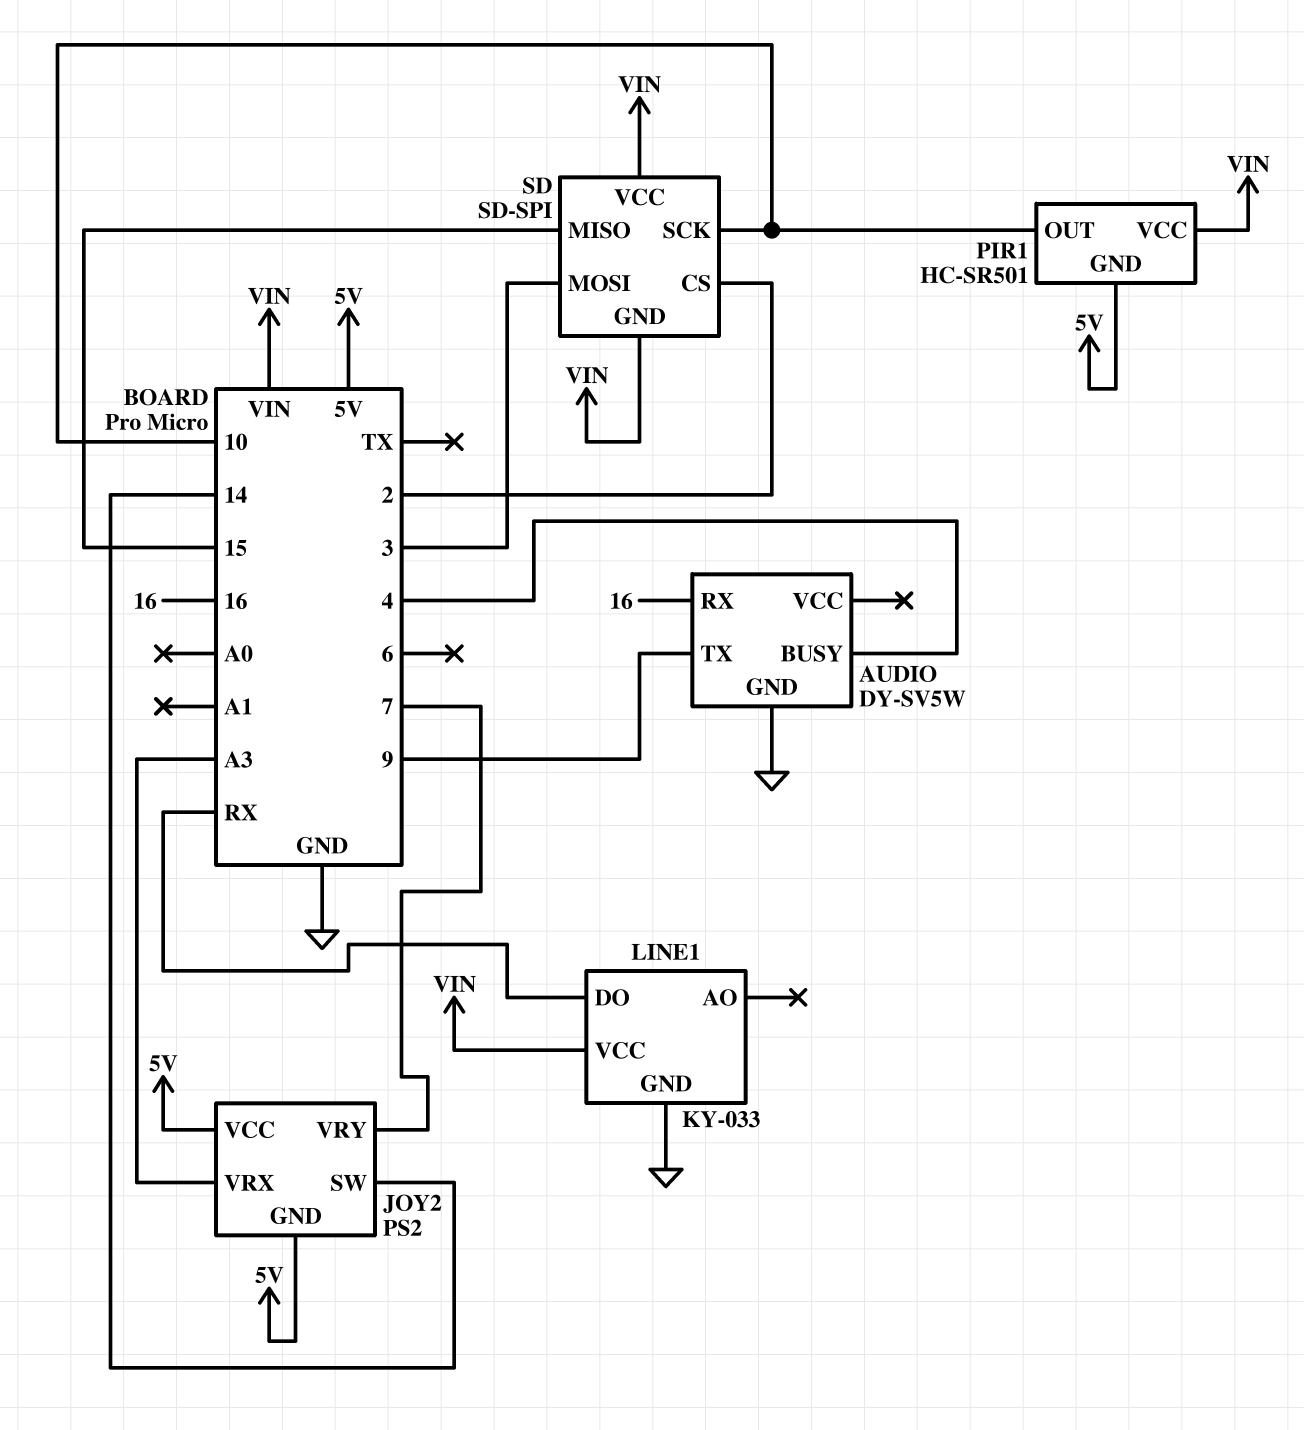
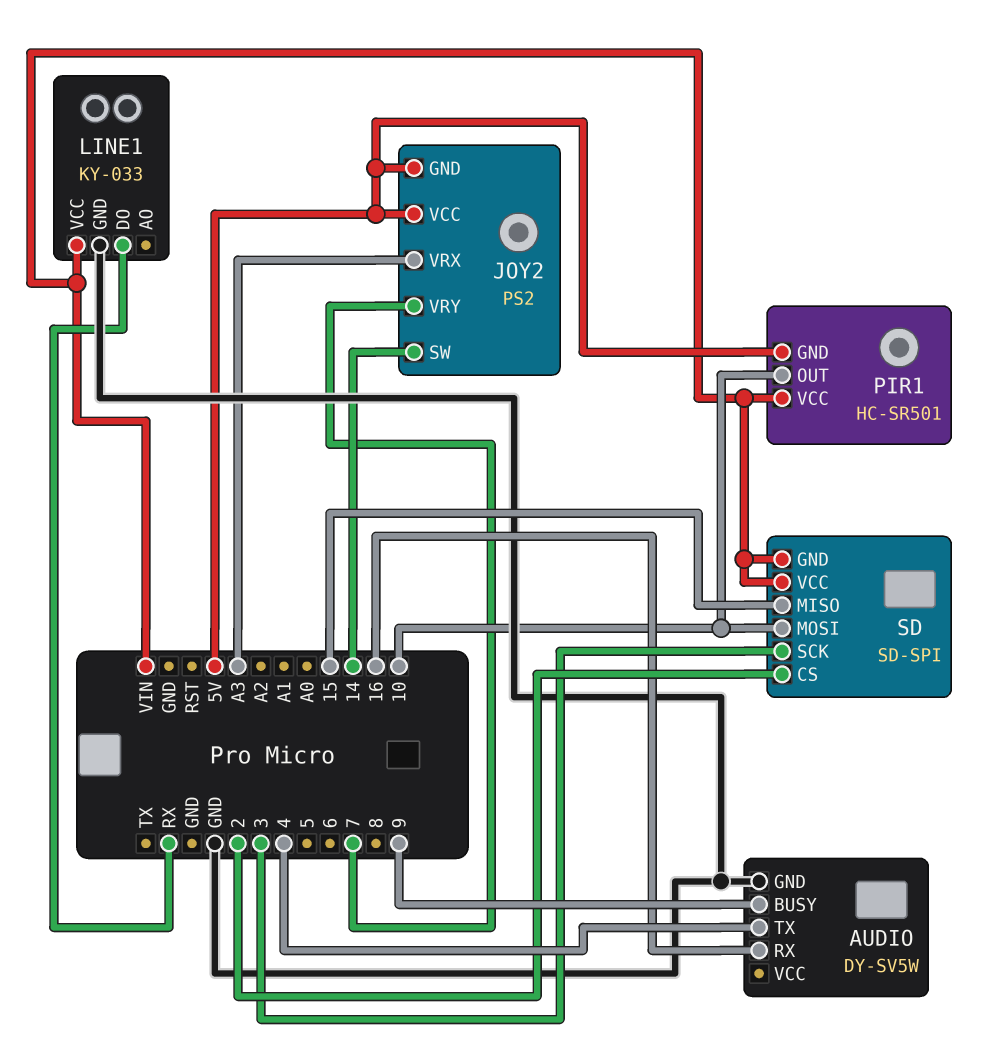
AUDIO pin BUSY: 4 -> 9
AUDIO pin TX: 9 -> 4
SD pin MOSI: 3 -> 10
SD pin SCK: 10 -> 3

